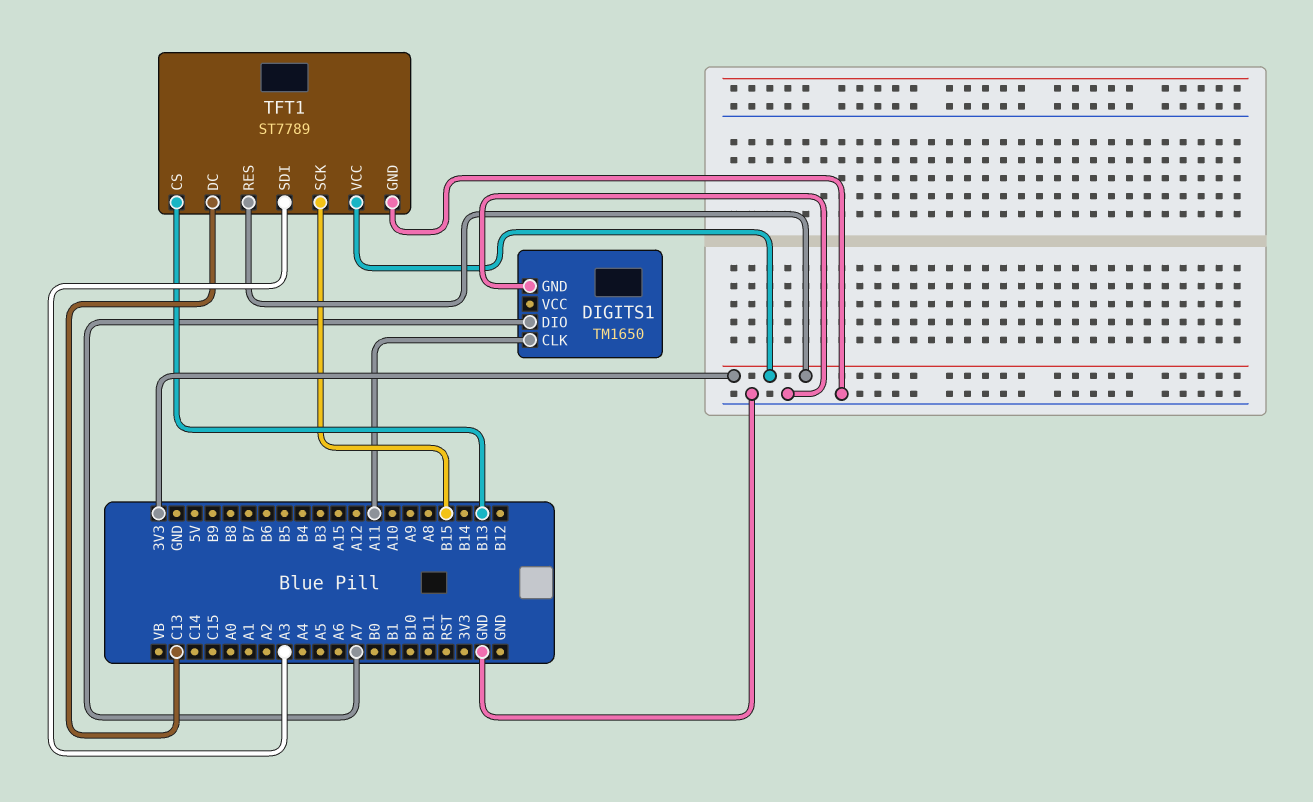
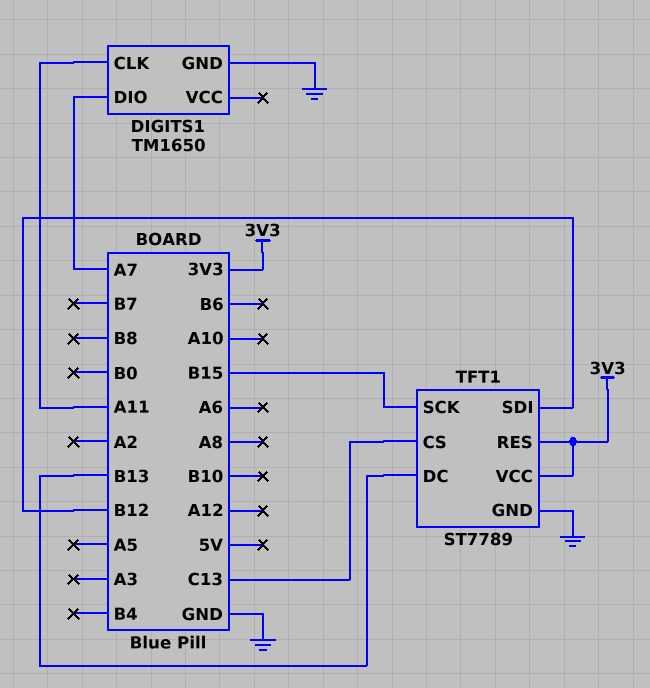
TFT1 pin CS: B13 -> C13
TFT1 pin DC: C13 -> B13
TFT1 pin SDI: A3 -> B12

